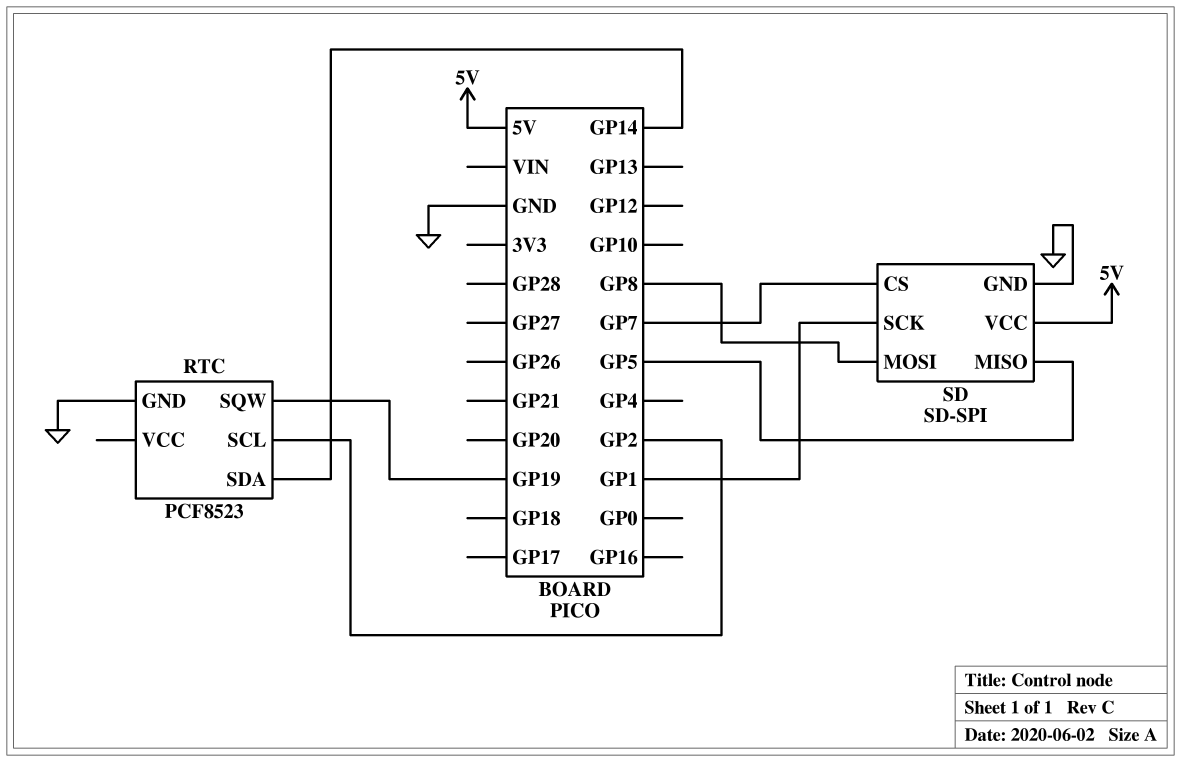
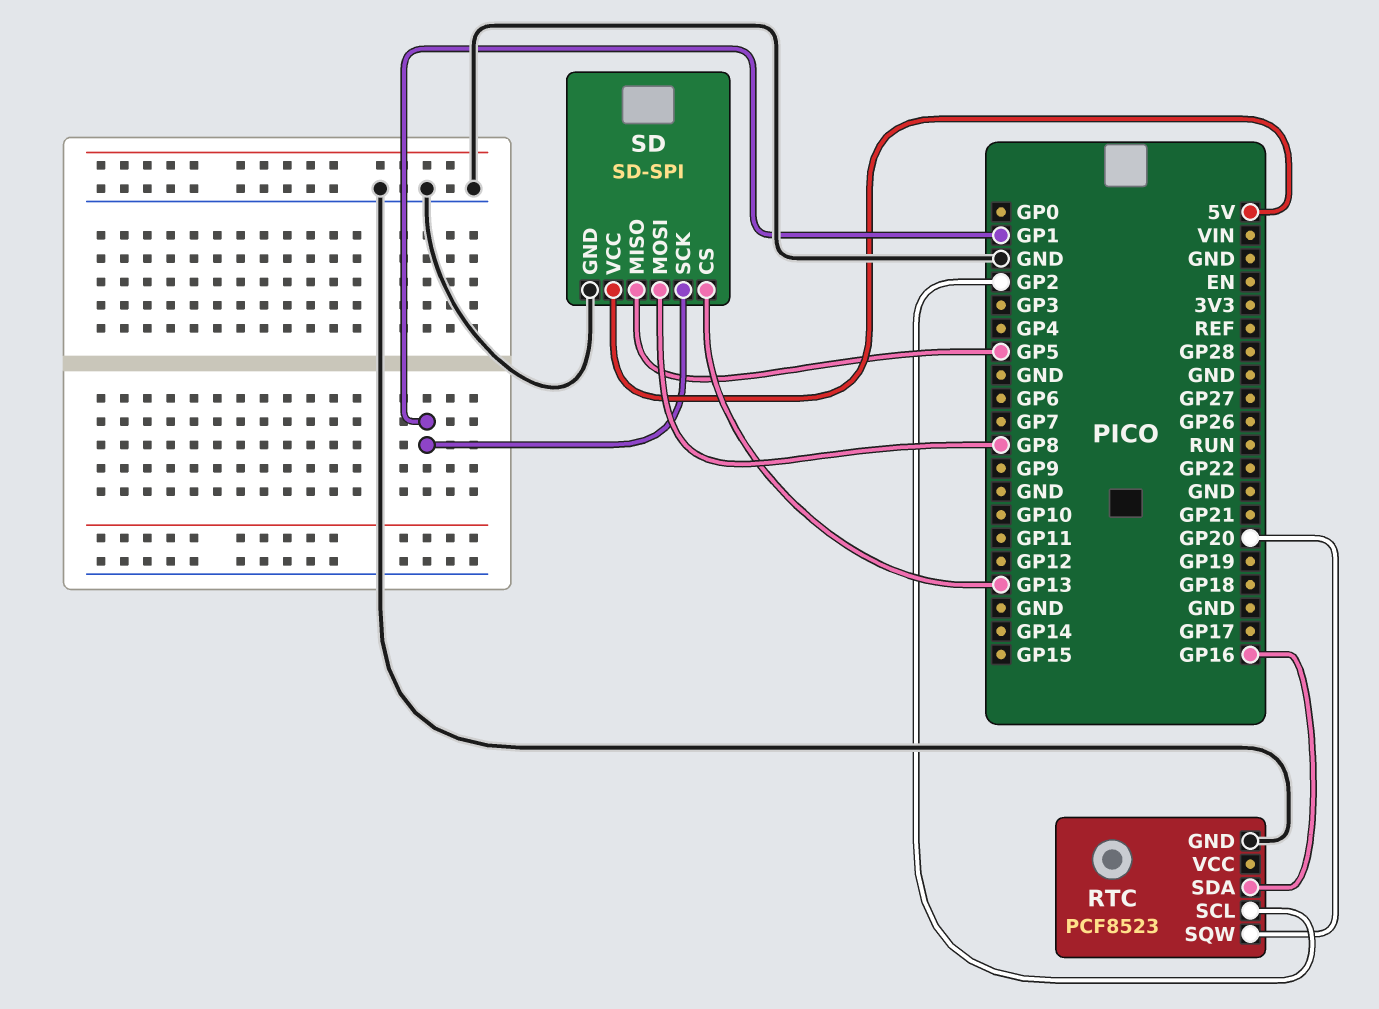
RTC pin SDA: GP14 -> GP16
RTC pin SQW: GP19 -> GP20
SD pin CS: GP7 -> GP13

